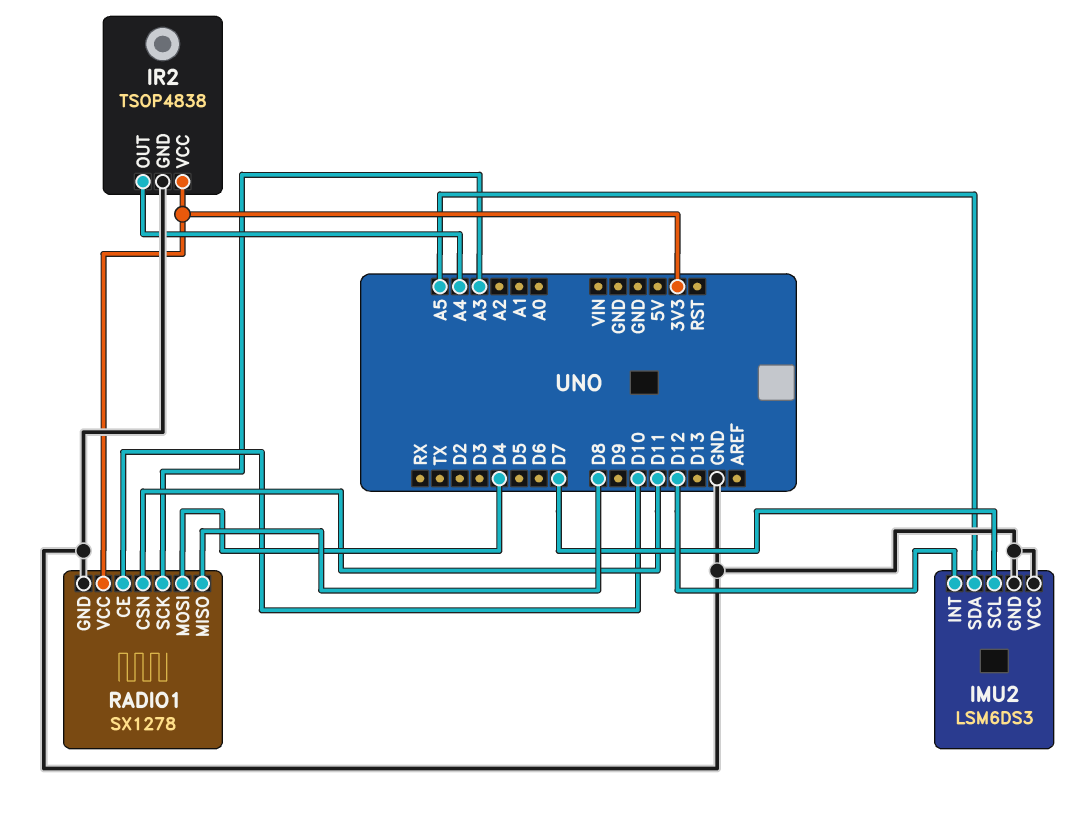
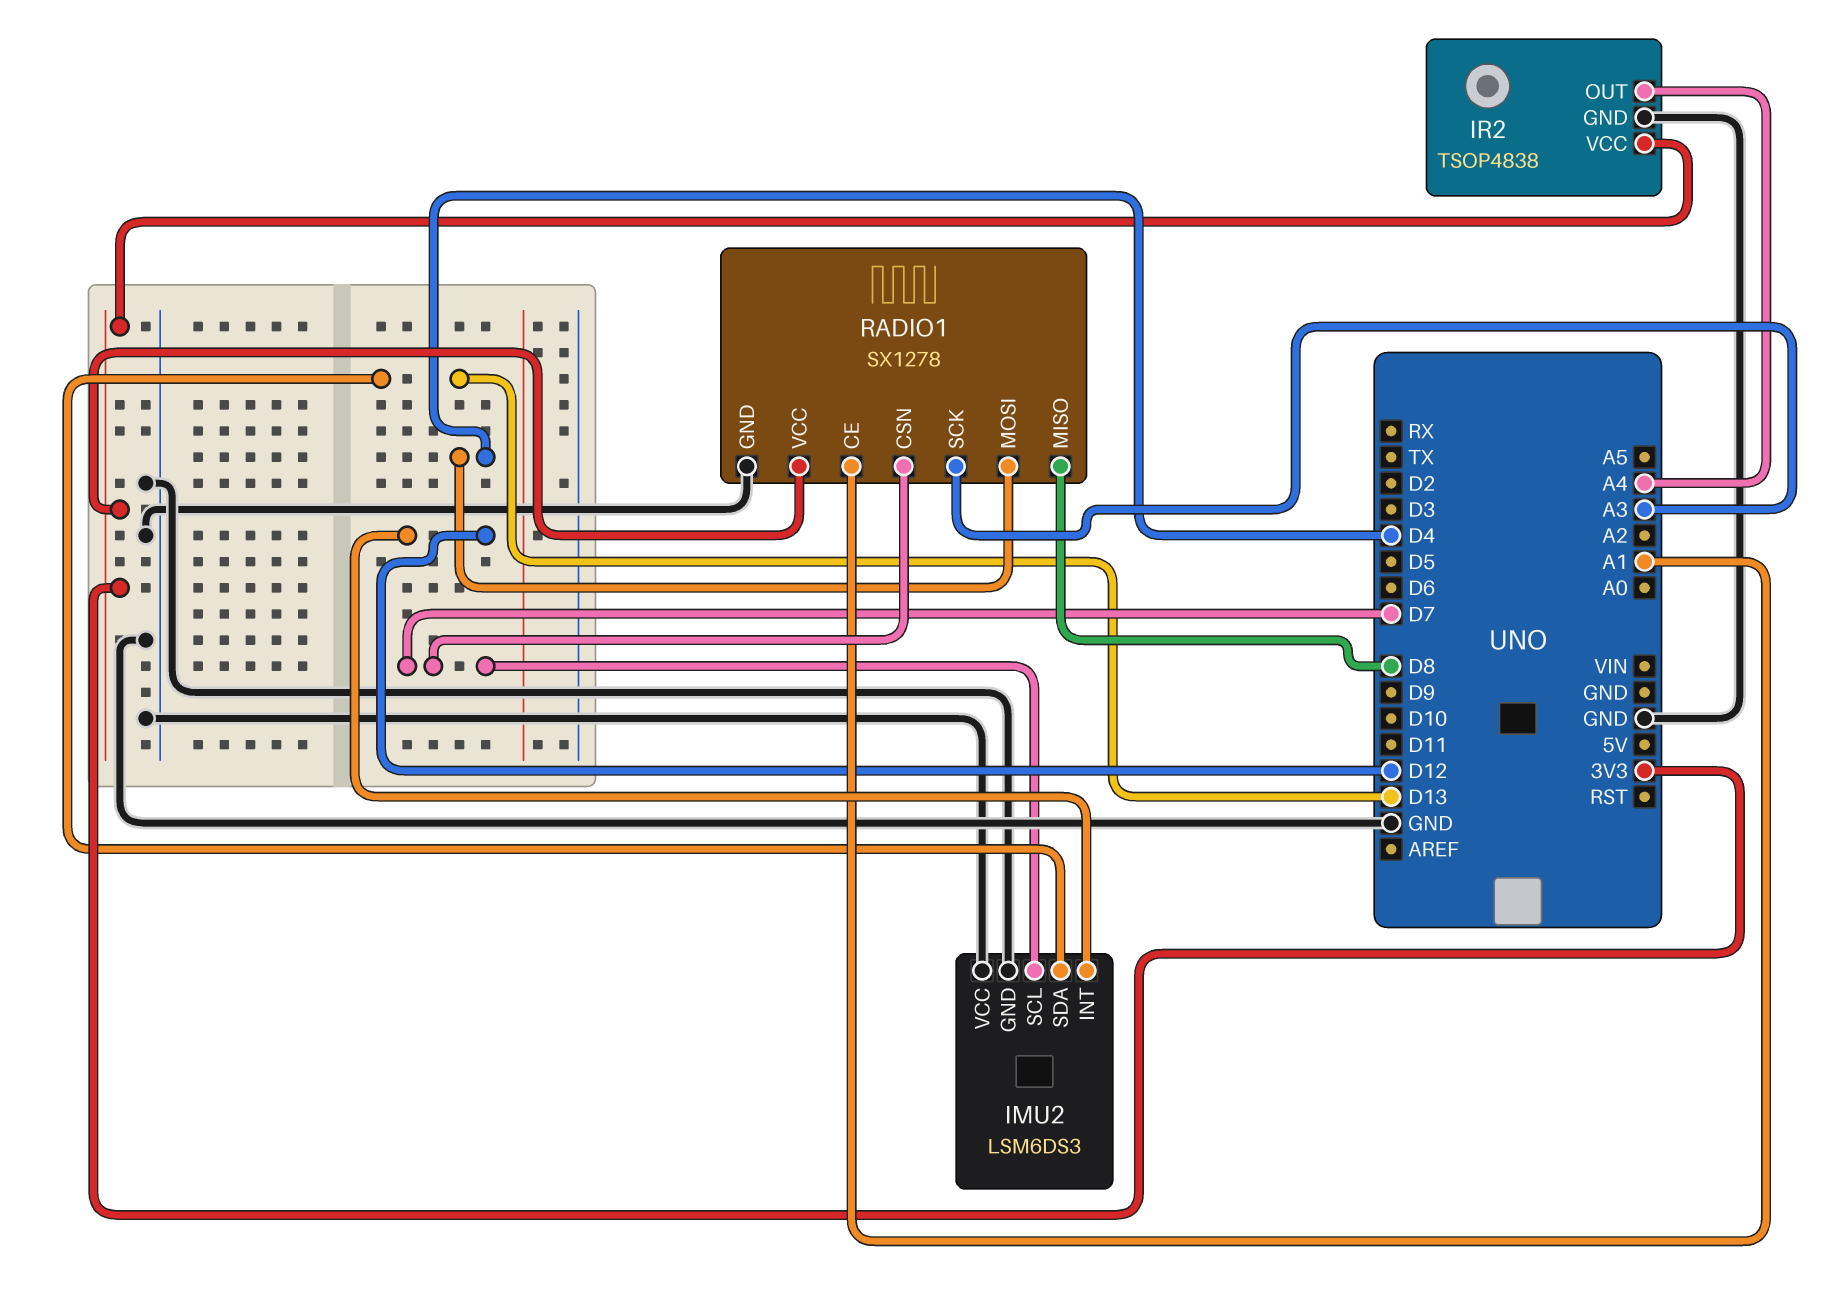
IMU2 pin SDA: A5 -> D13
RADIO1 pin CE: D10 -> A1
RADIO1 pin CSN: D11 -> D7

